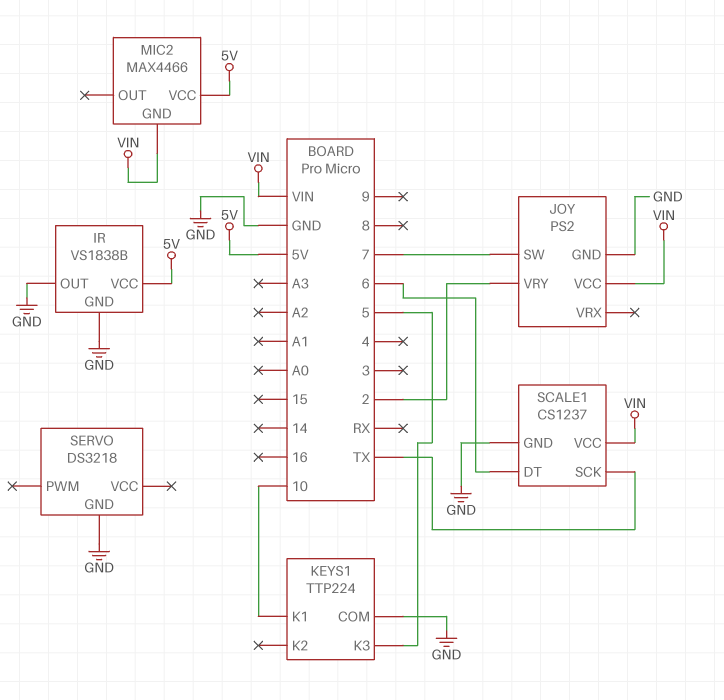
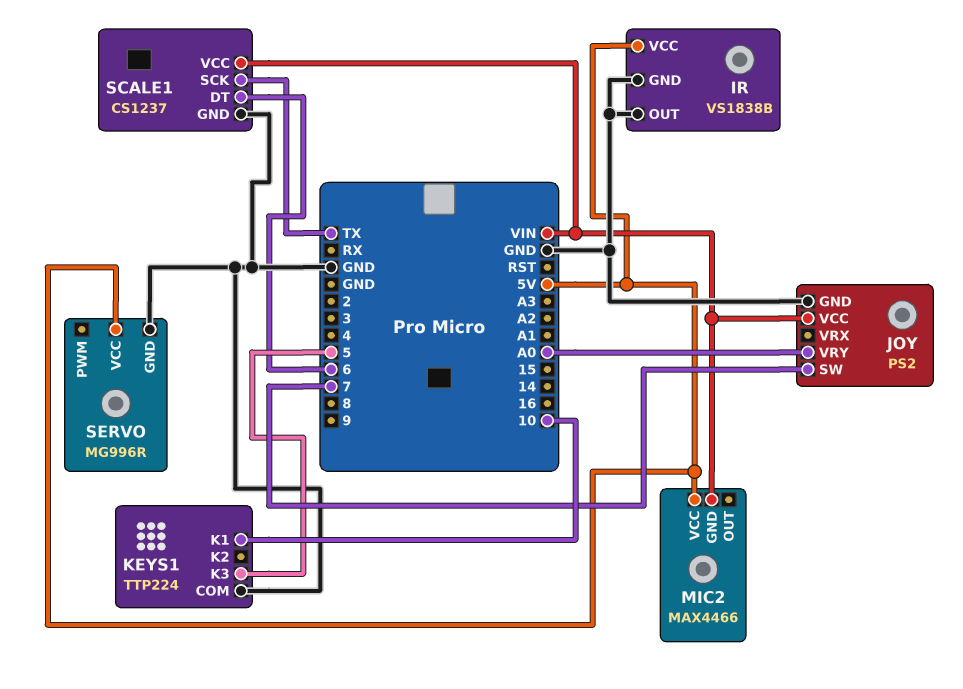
JOY pin VRY: 2 -> A0
SERVO: DS3218 -> MG996R
SERVO pin VCC: none -> 5V

